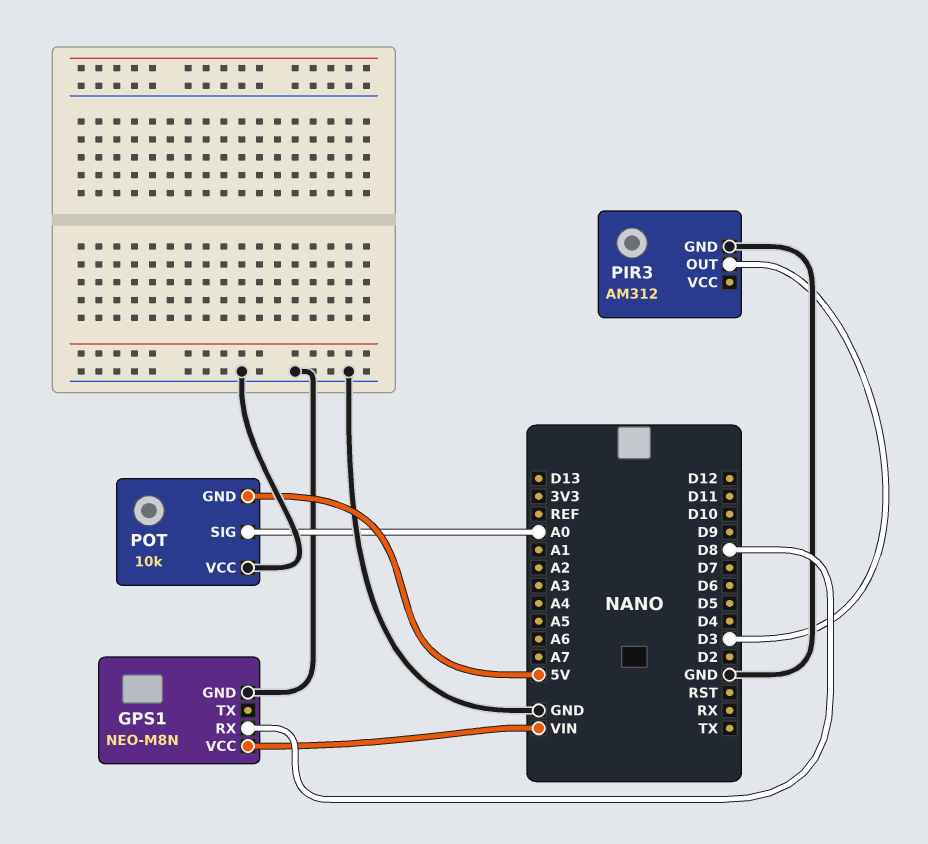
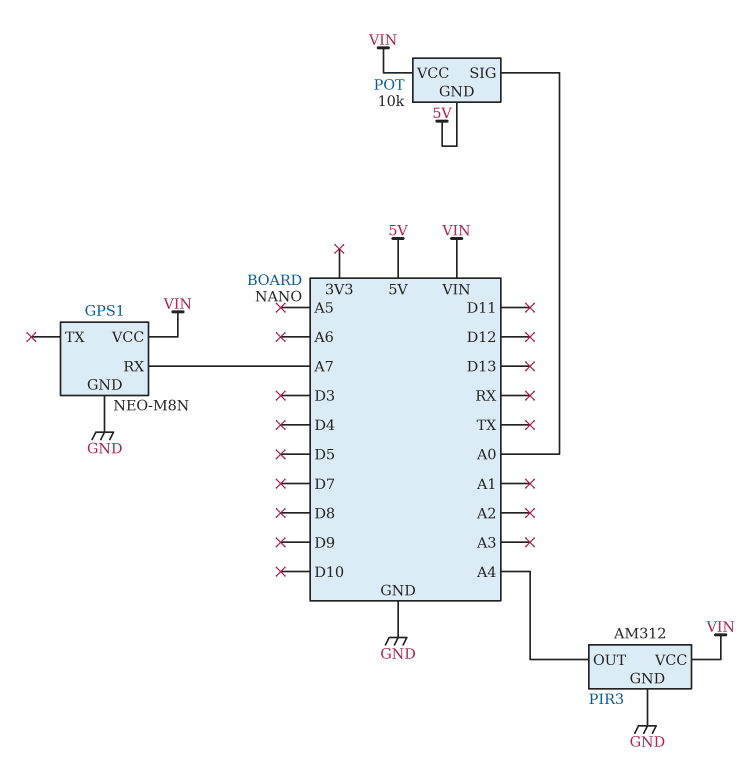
GPS1 pin RX: D8 -> A7
PIR3 pin OUT: D3 -> A4
PIR3 pin VCC: none -> VIN
POT pin VCC: GND -> VIN

